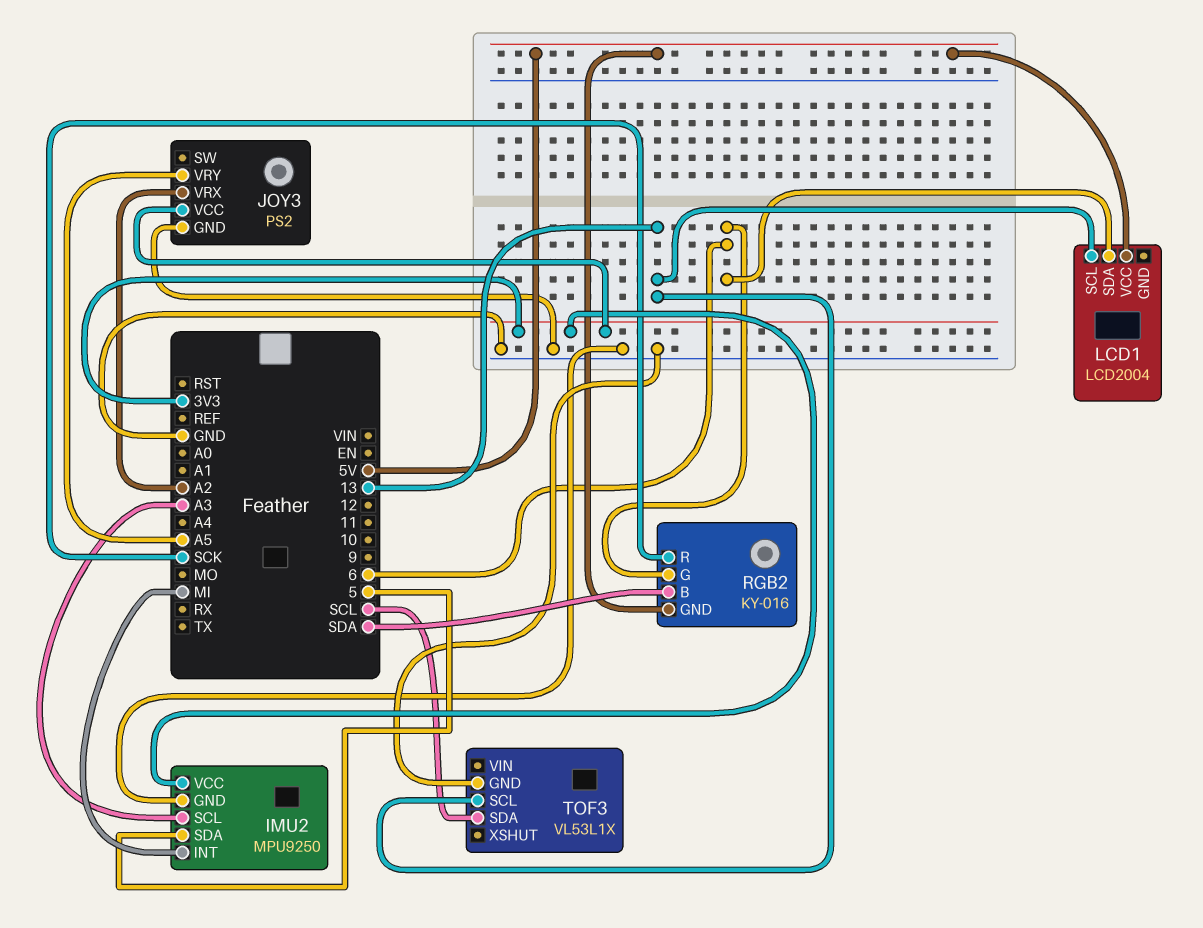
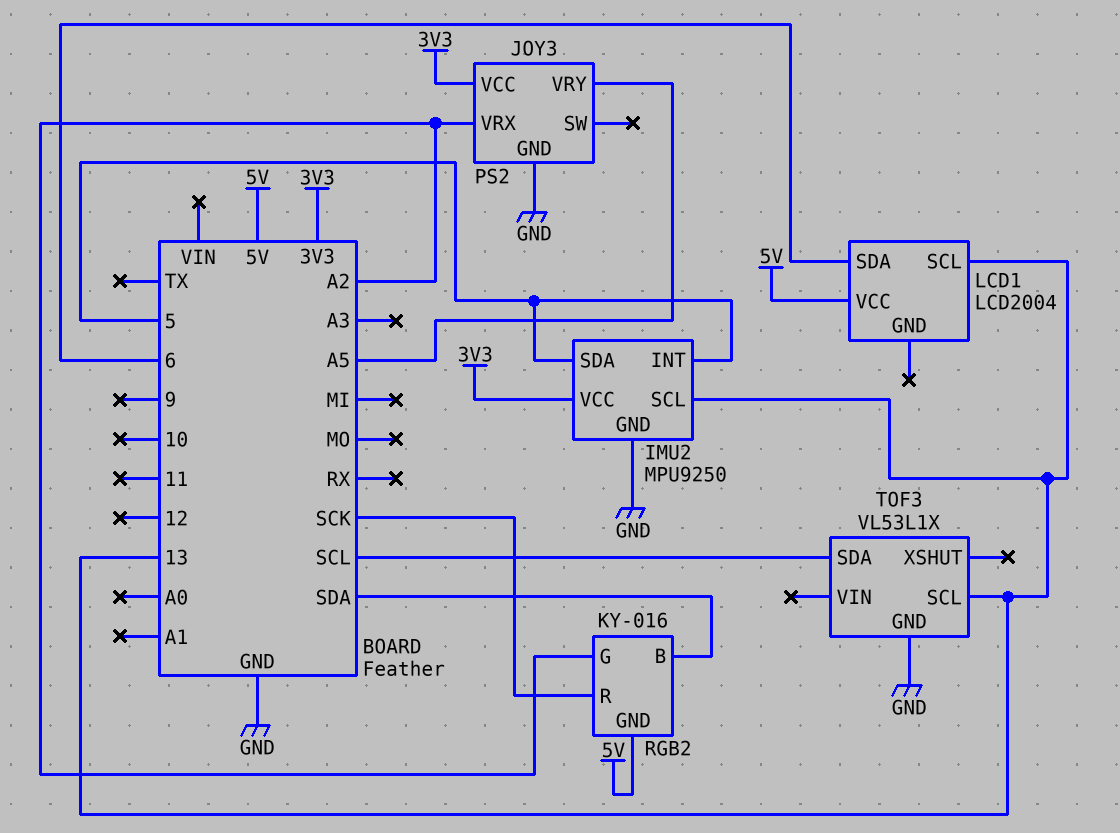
IMU2 pin INT: MI -> 5
IMU2 pin SCL: A3 -> 13
RGB2 pin G: 6 -> A2

